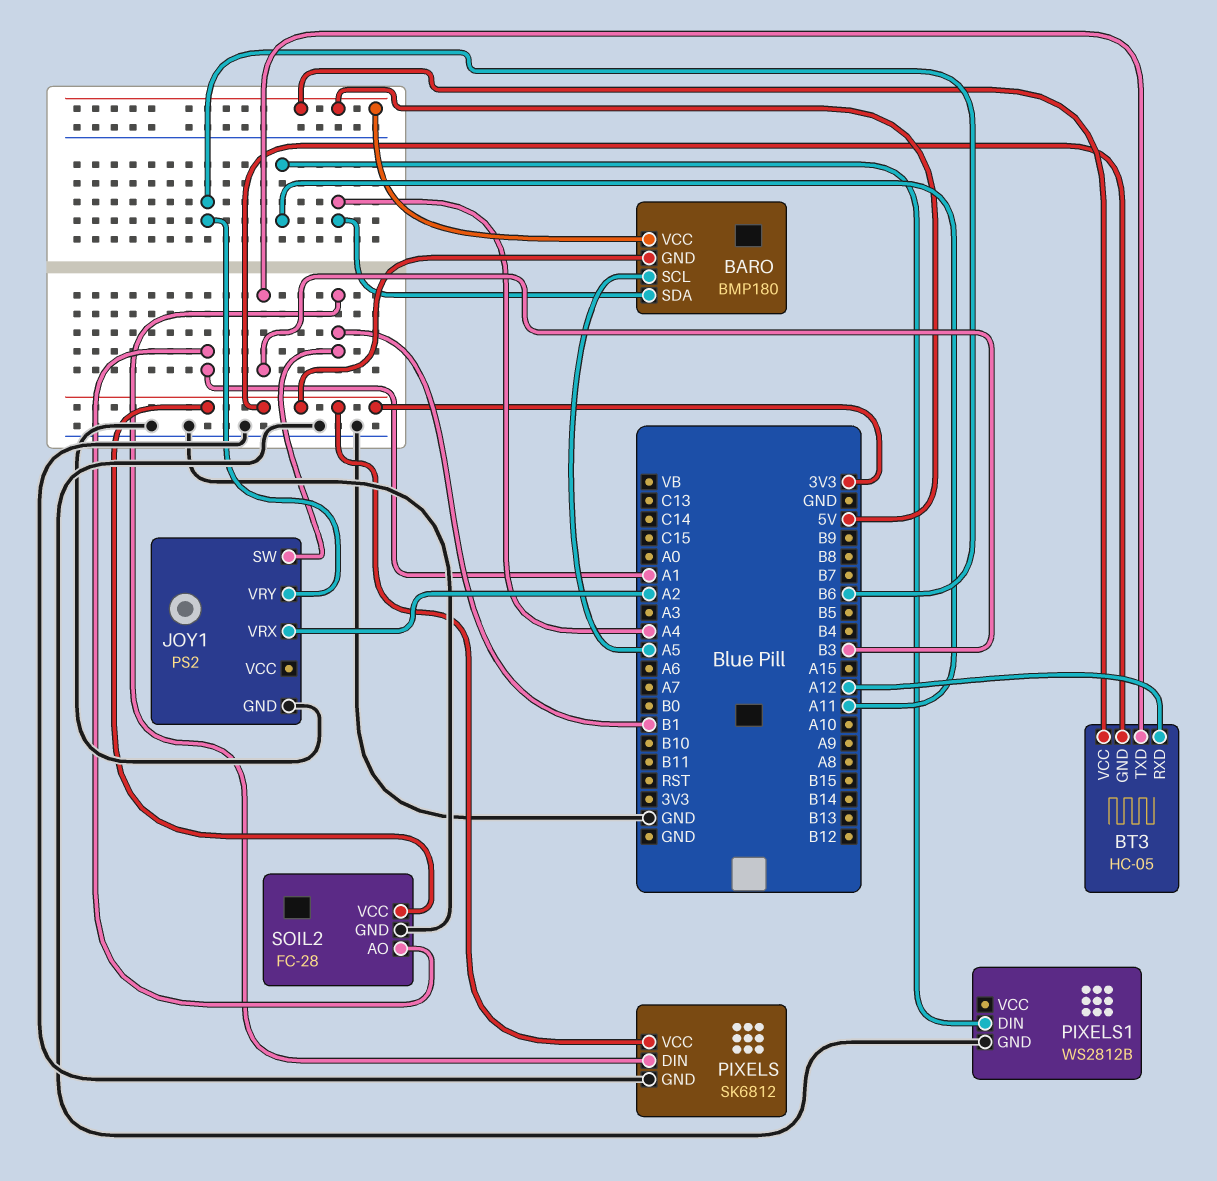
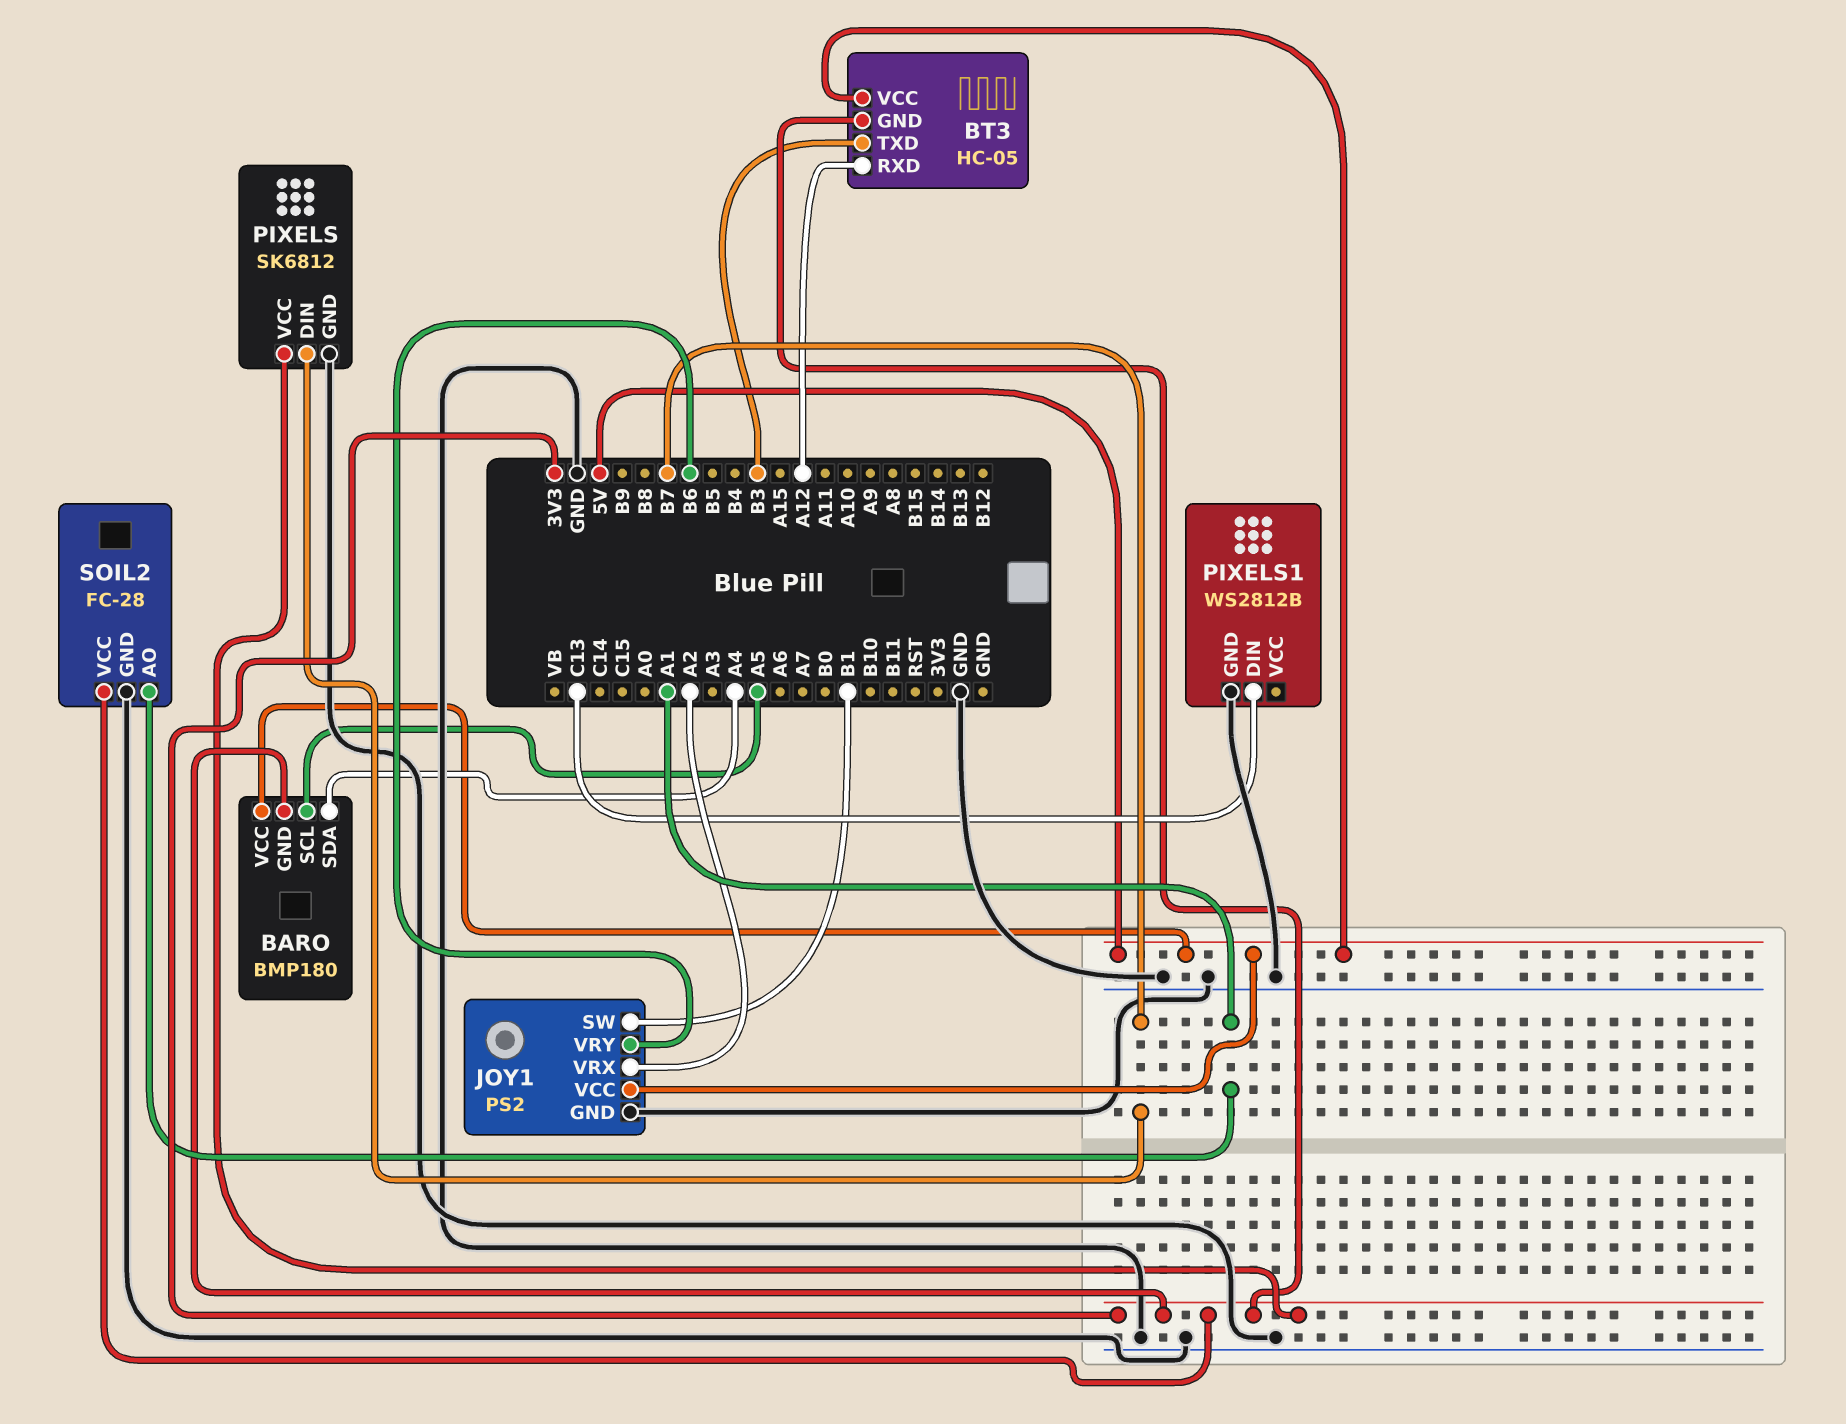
JOY1 pin VCC: none -> 5V
PIXELS pin DIN: B1 -> B7
PIXELS1 pin DIN: A11 -> C13

